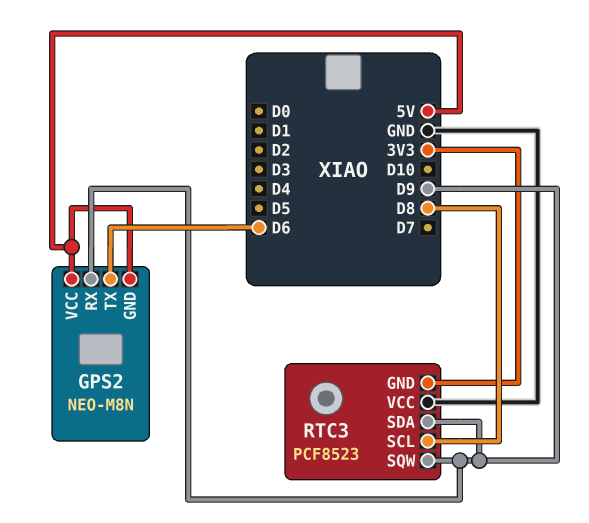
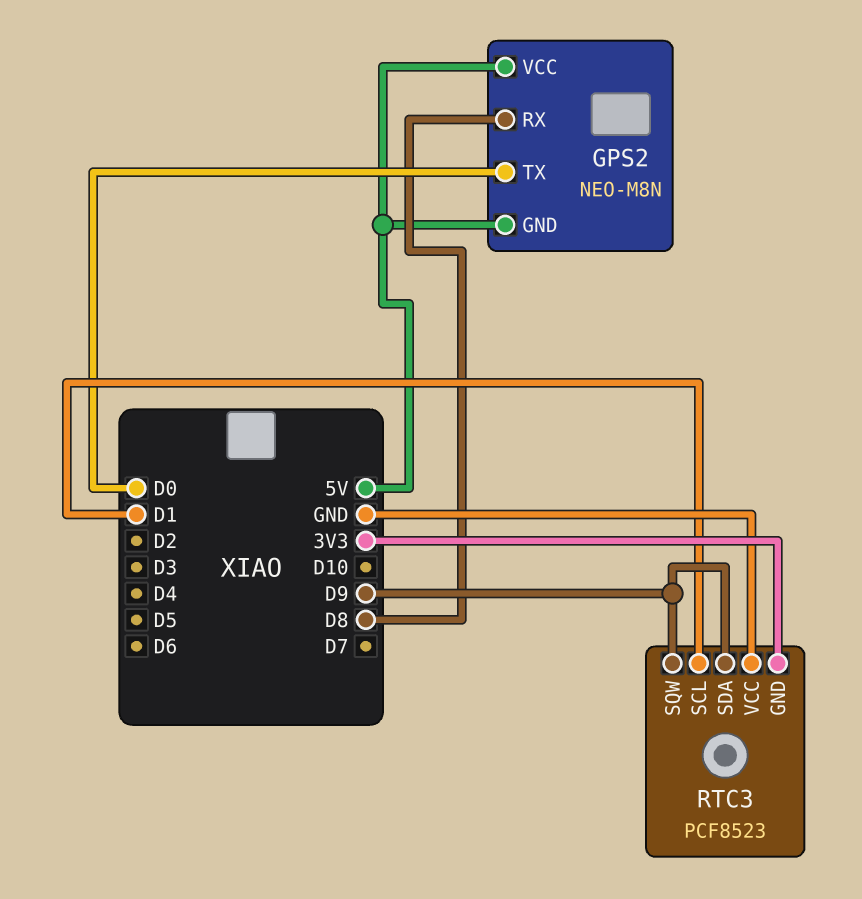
GPS2 pin RX: D9 -> D8
GPS2 pin TX: D6 -> D0
RTC3 pin SCL: D8 -> D1

